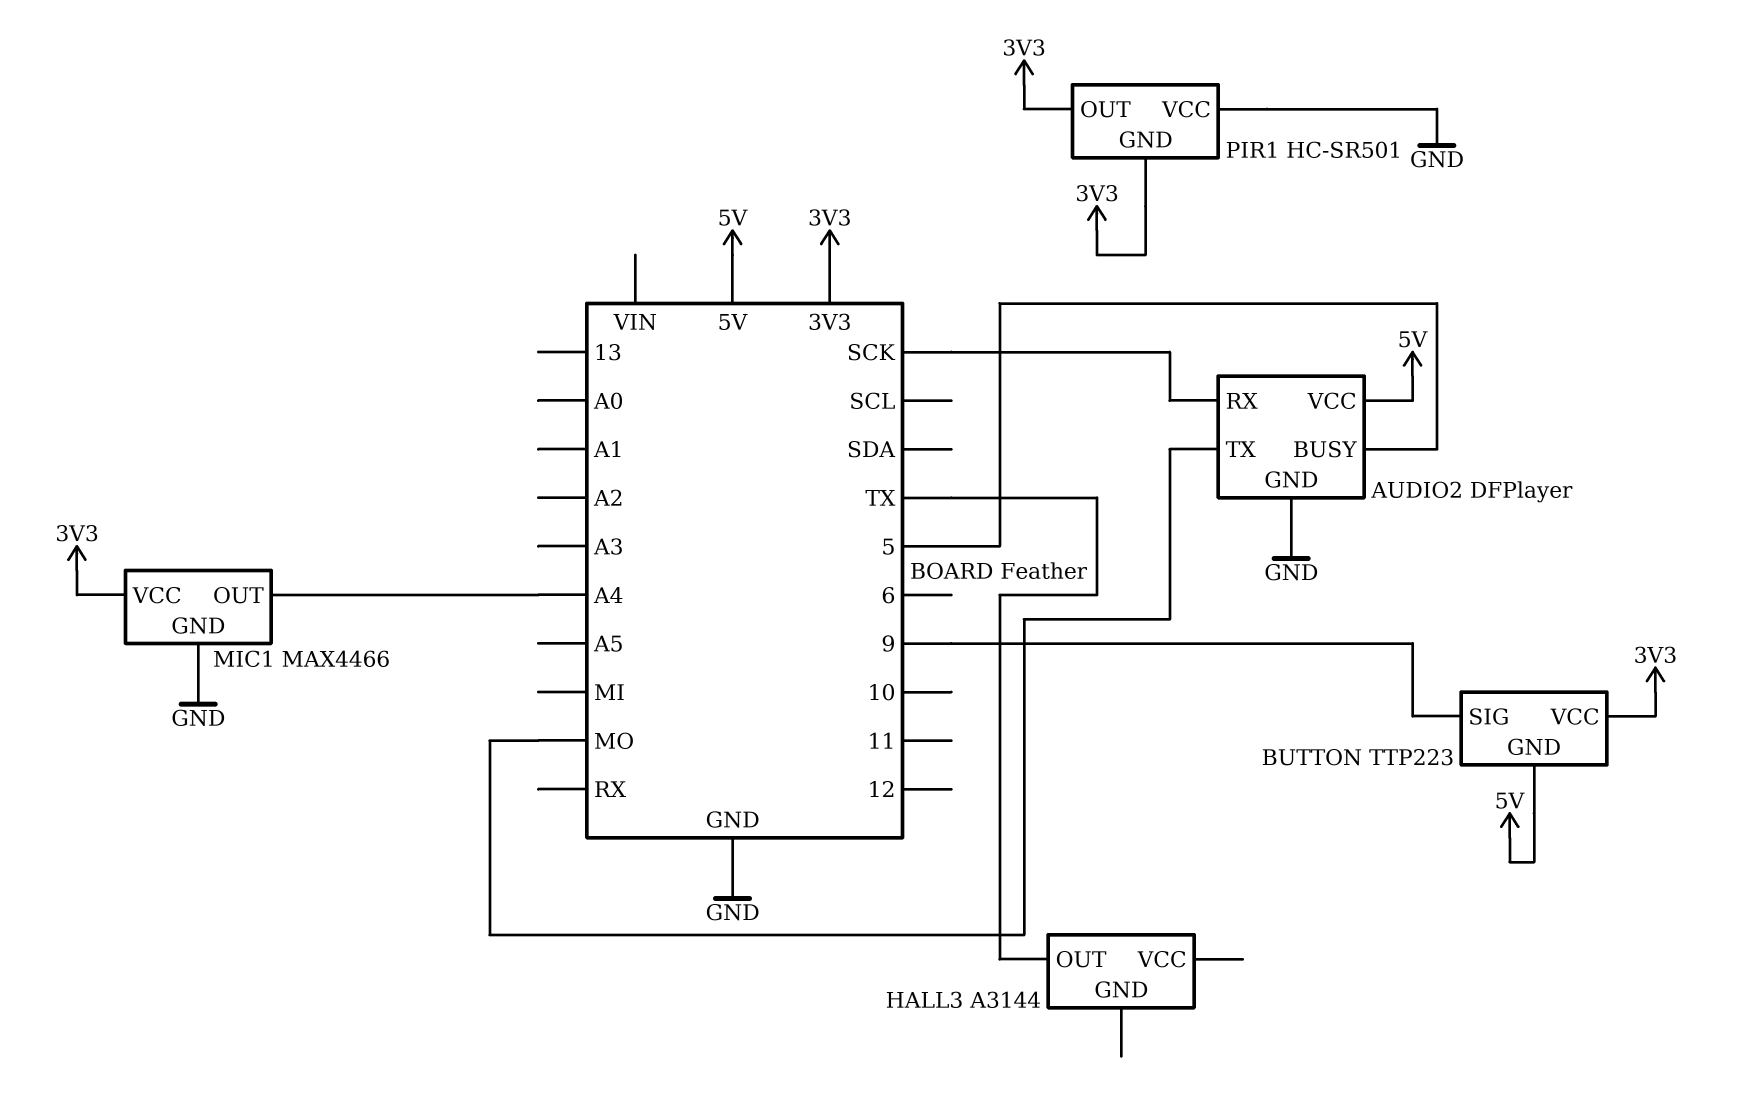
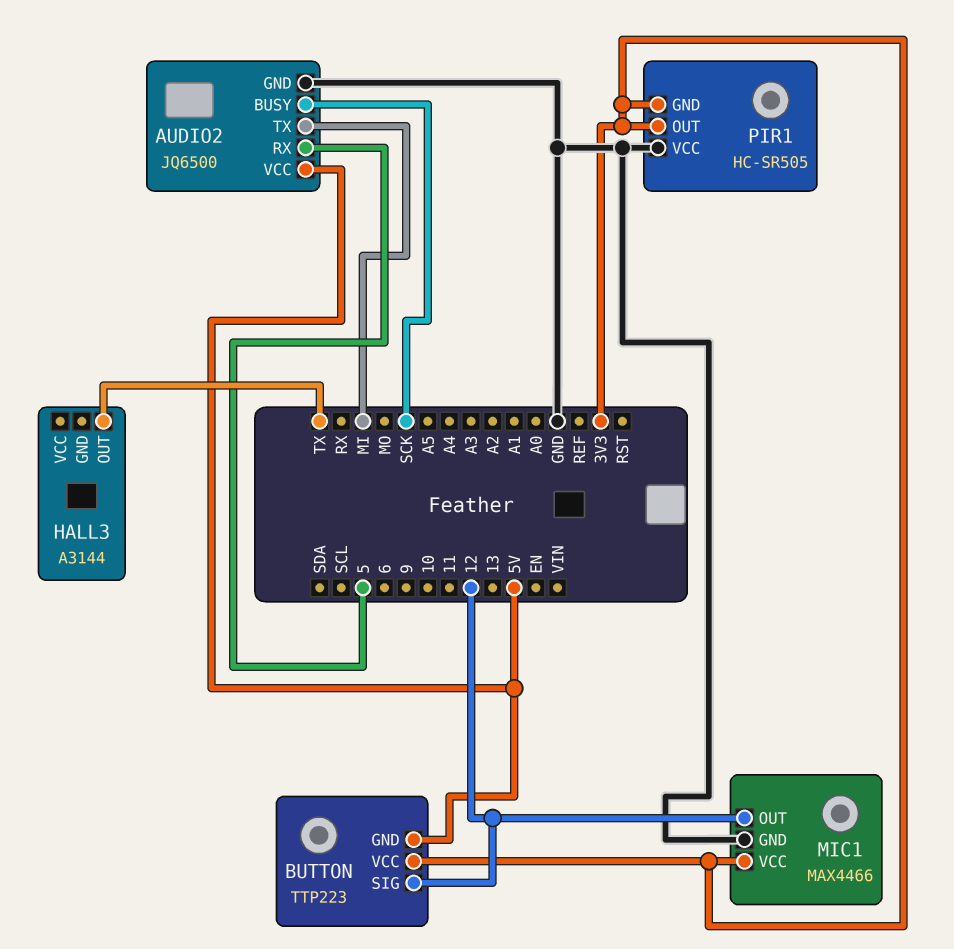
AUDIO2: DFPlayer -> JQ6500
AUDIO2 pin BUSY: 5 -> SCK
AUDIO2 pin RX: SCK -> 5
AUDIO2 pin TX: MO -> MI
BUTTON pin SIG: 9 -> 12
MIC1 pin OUT: A4 -> 12
PIR1: HC-SR501 -> HC-SR505

